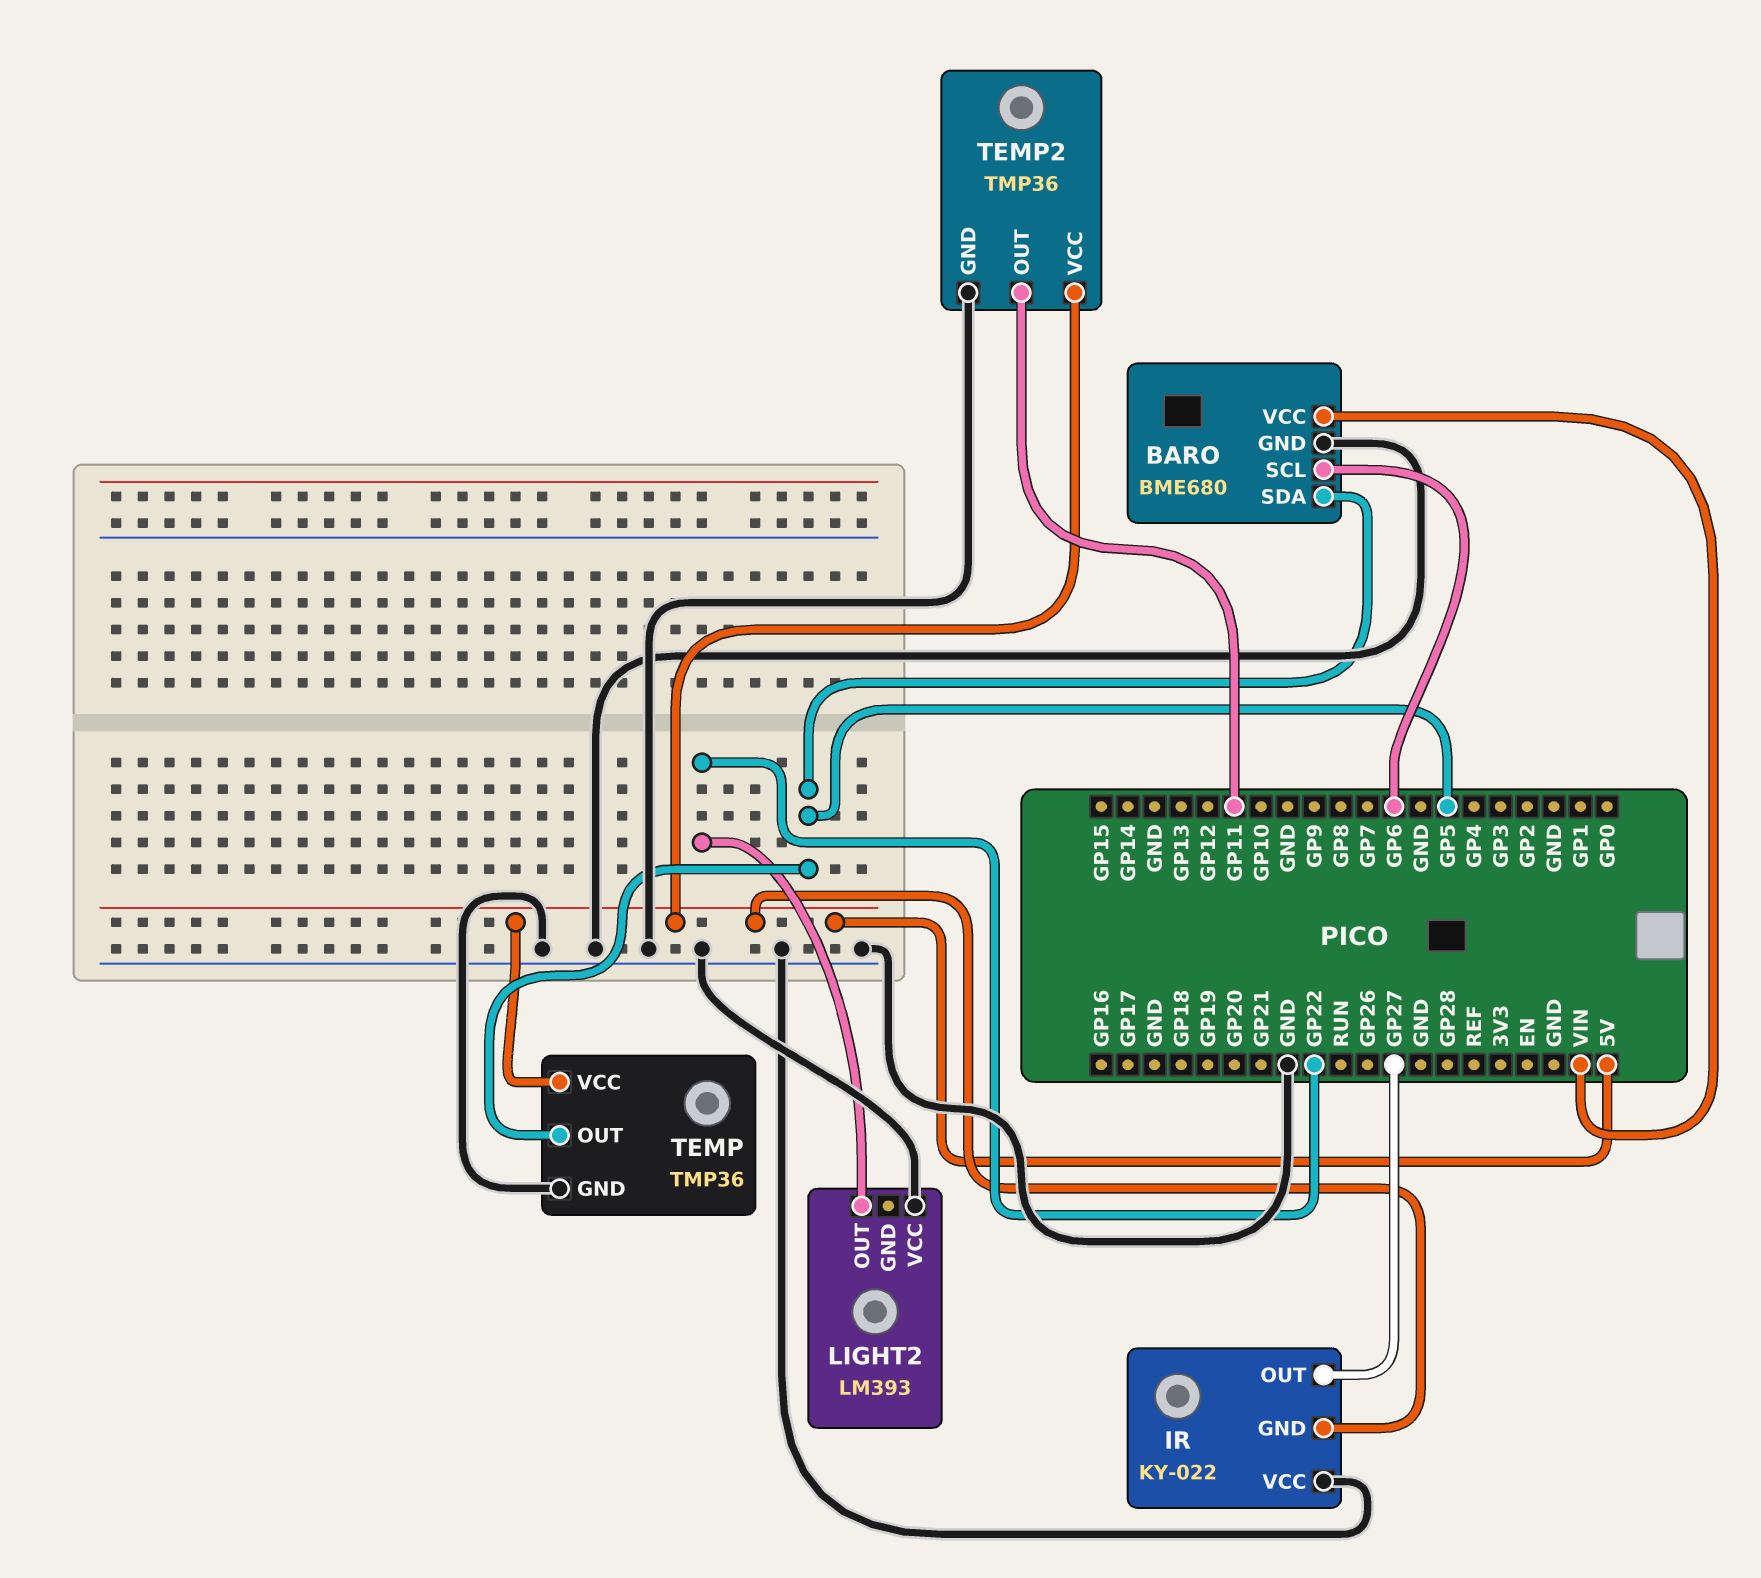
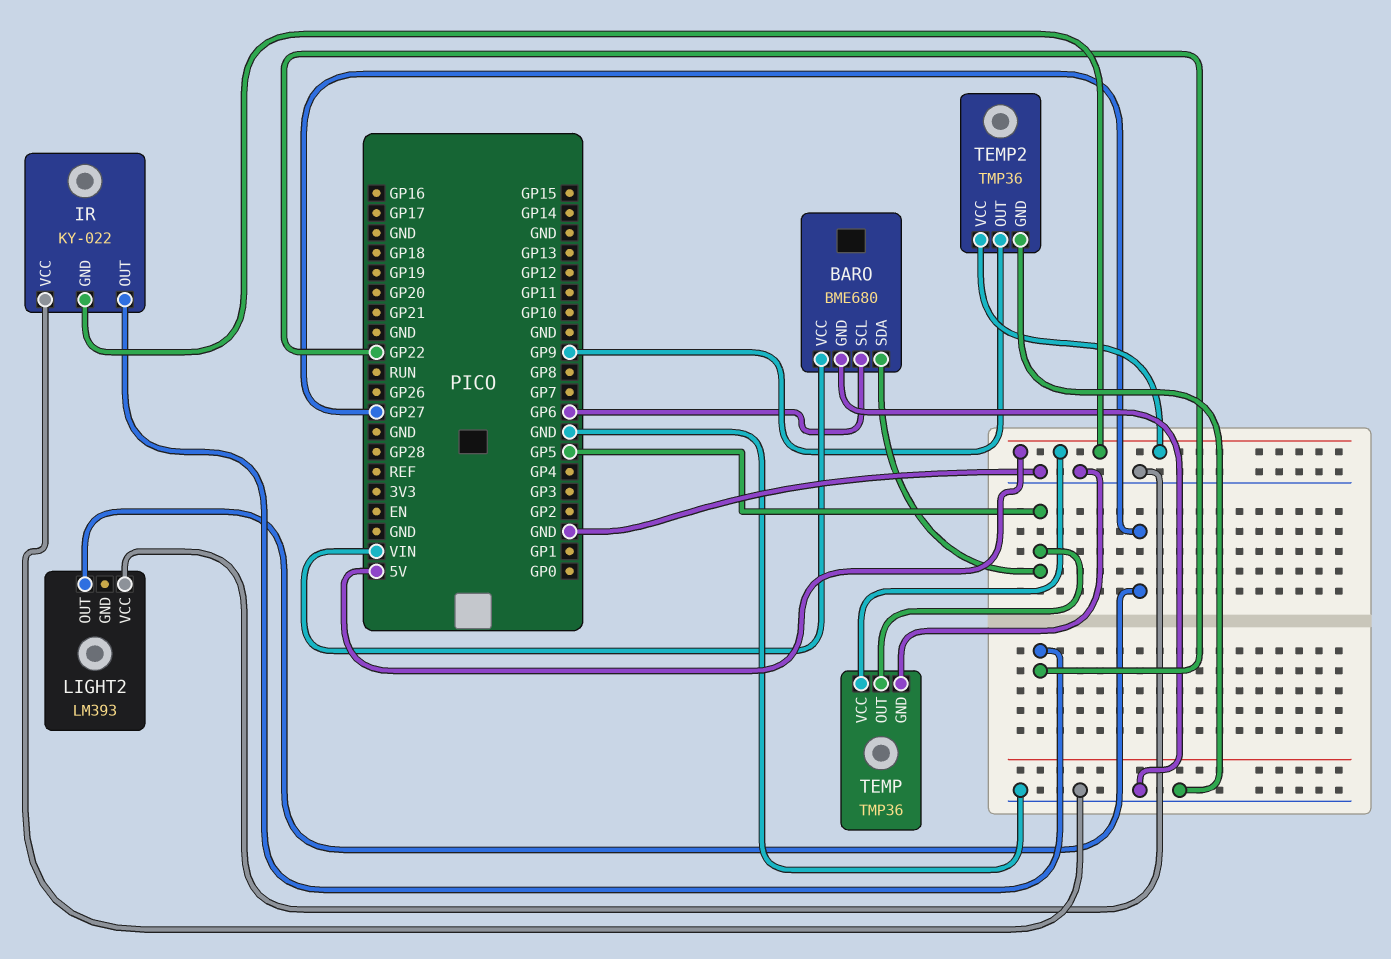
IR pin OUT: GP27 -> GP22
LIGHT2 pin OUT: GP22 -> GP27
TEMP2 pin OUT: GP11 -> GP9

